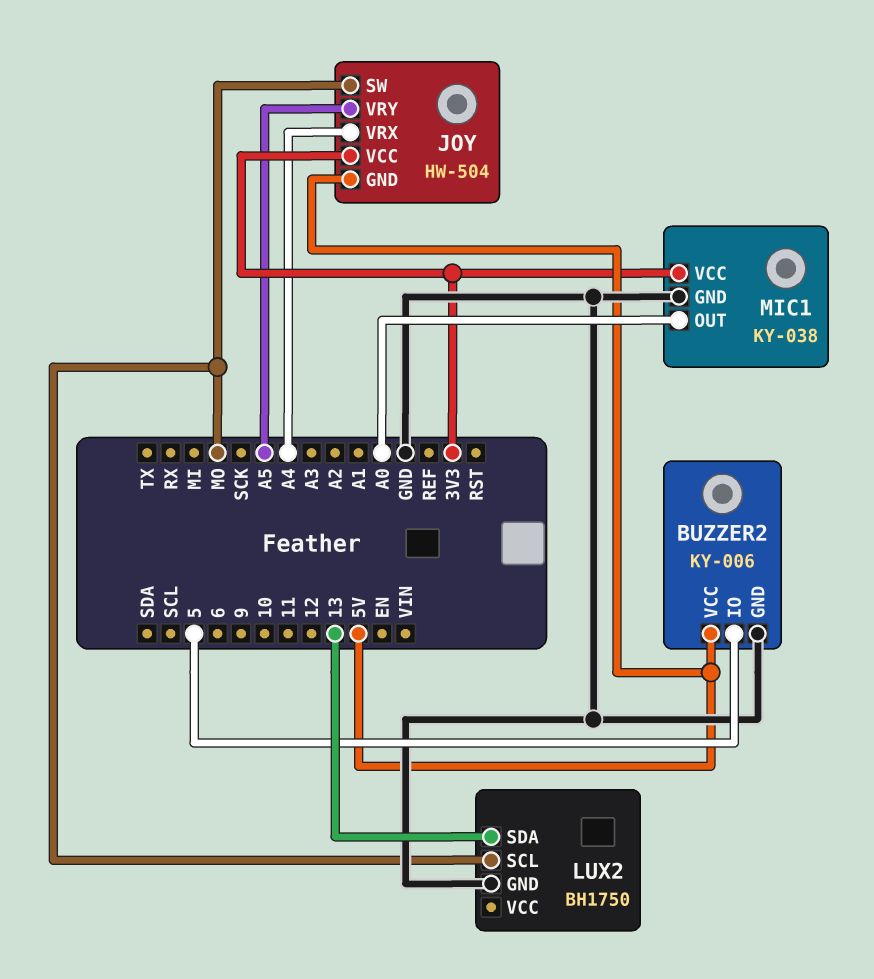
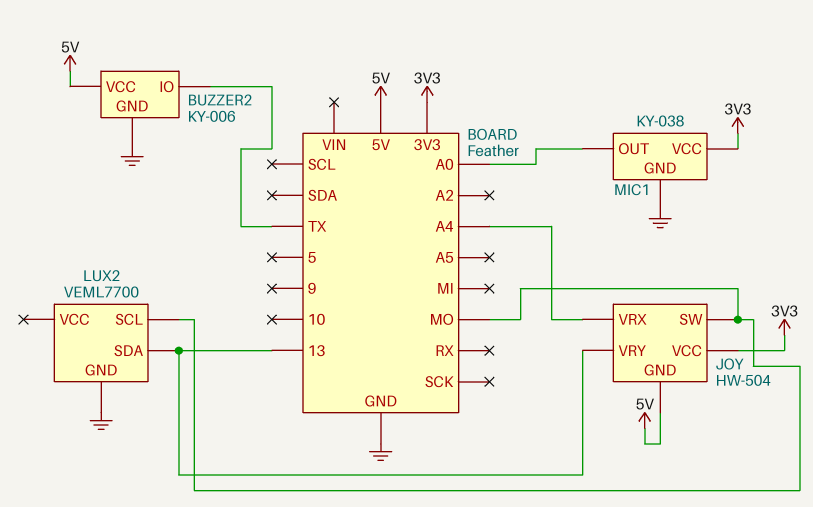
BUZZER2 pin IO: 5 -> TX
JOY pin VRY: A5 -> 13
LUX2: BH1750 -> VEML7700

